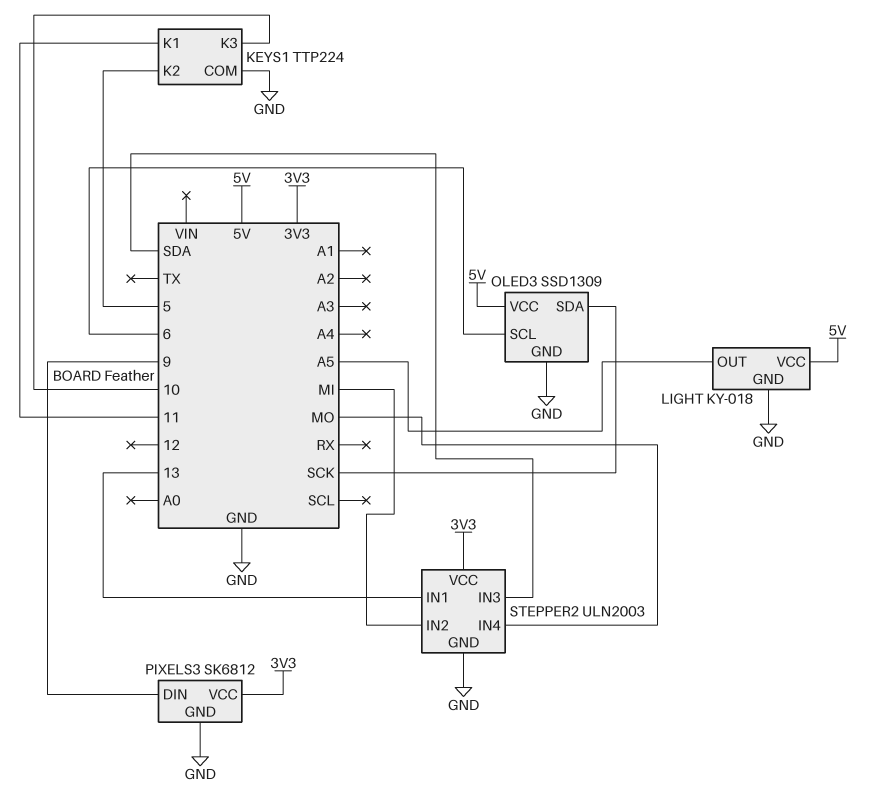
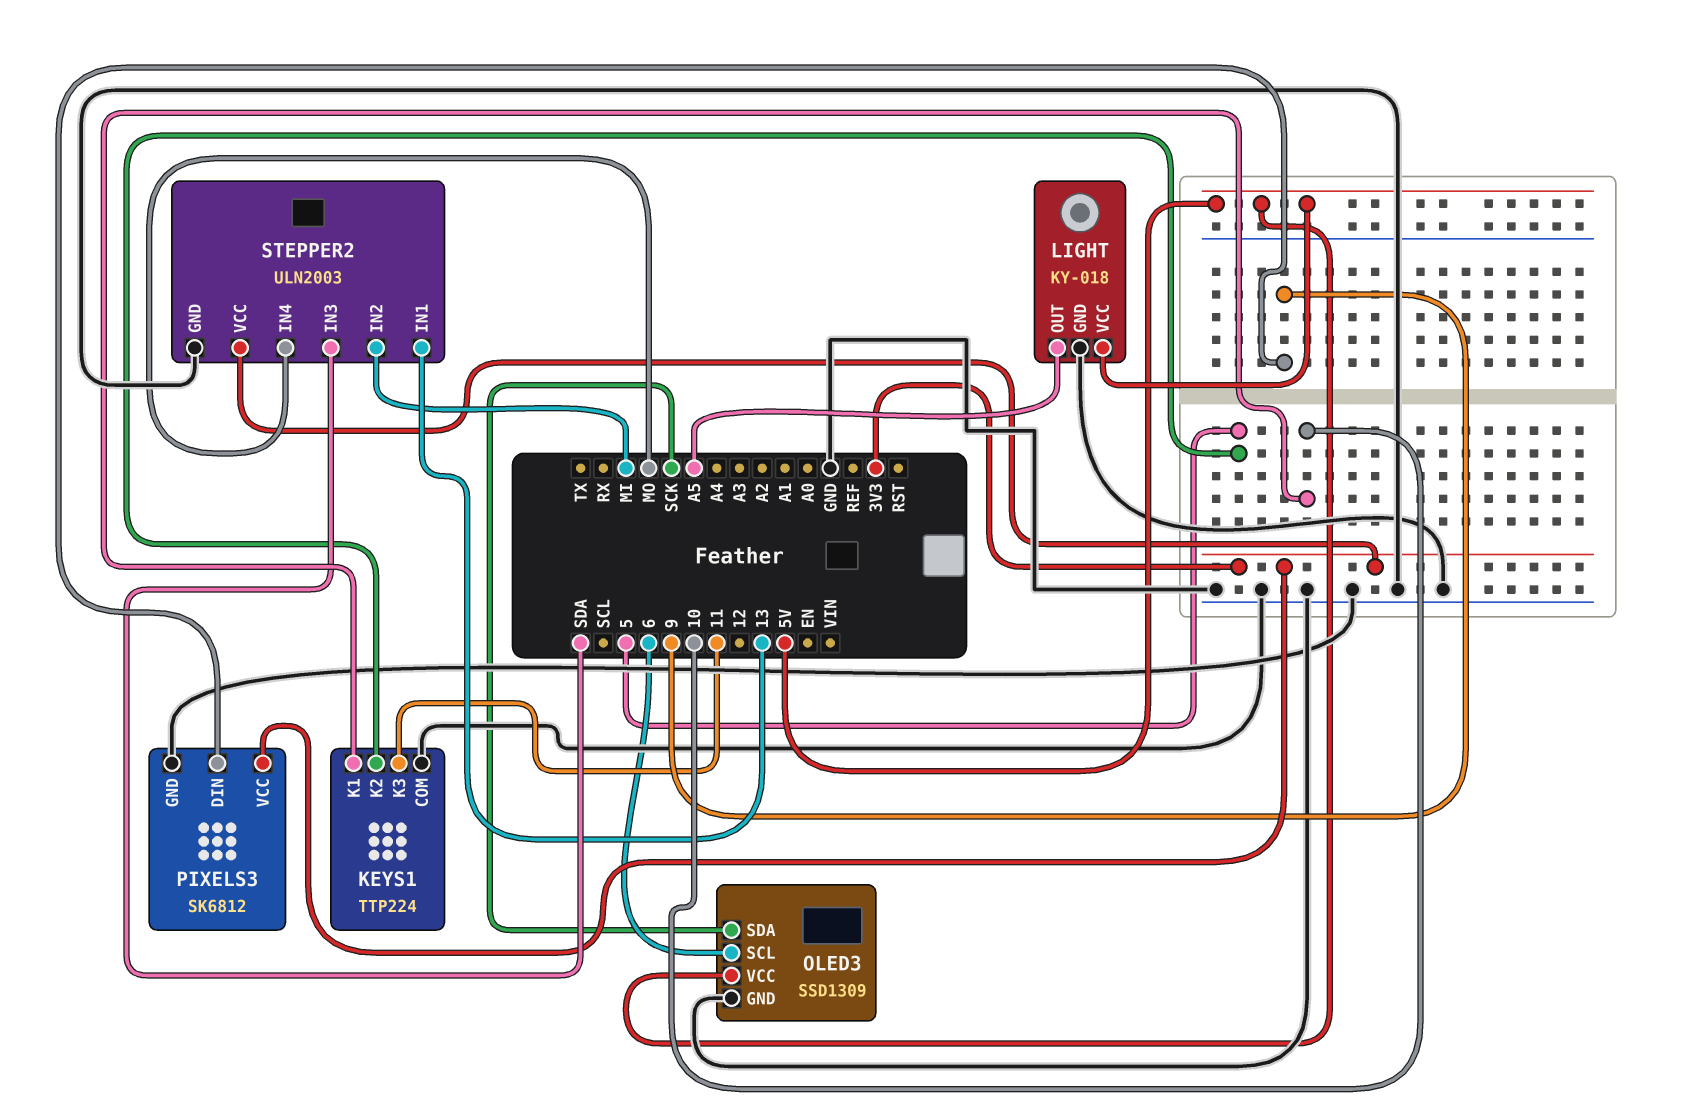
KEYS1 pin K1: 11 -> 10
KEYS1 pin K3: 10 -> 11

